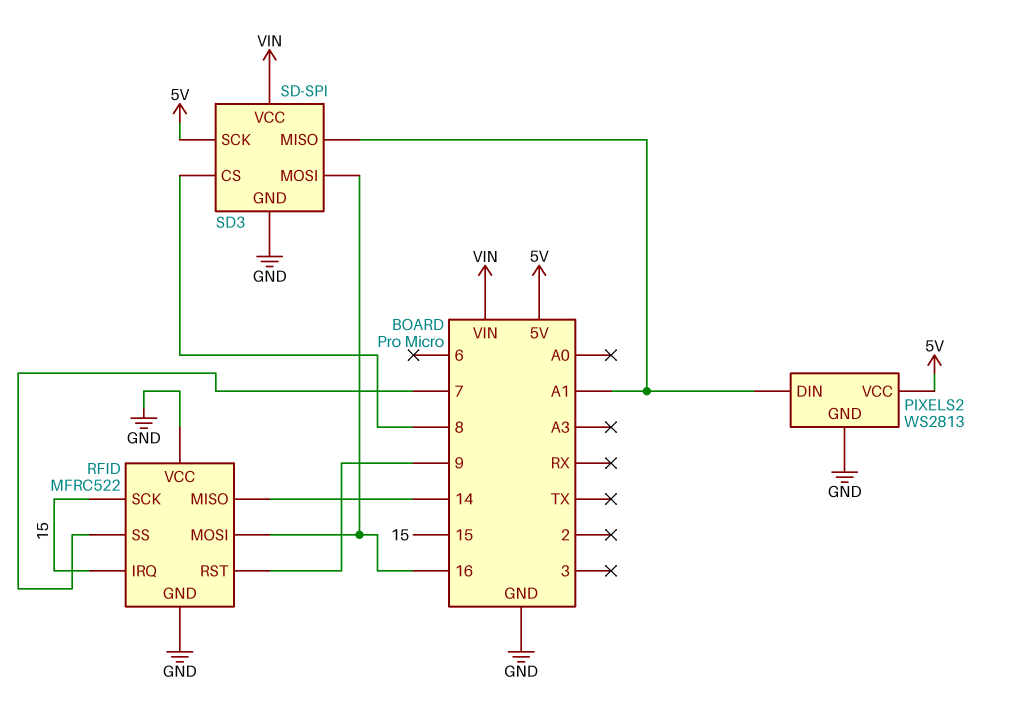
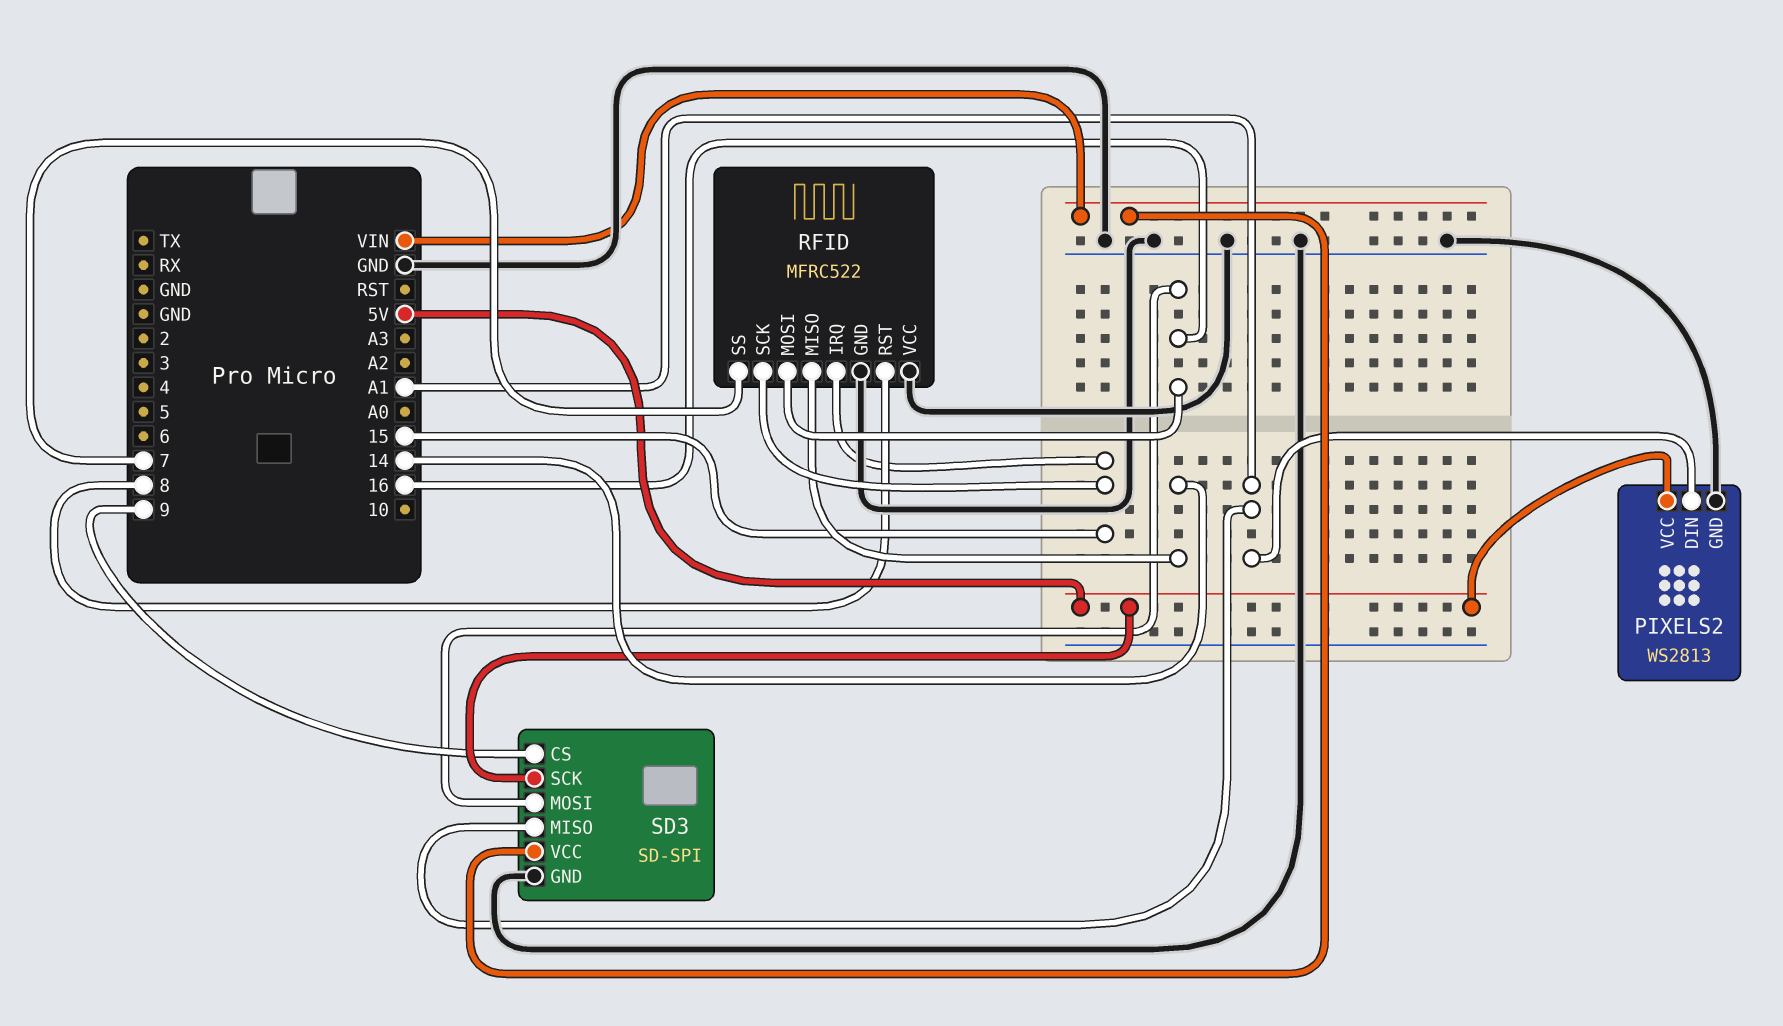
RFID pin RST: 9 -> 8
SD3 pin CS: 8 -> 9

